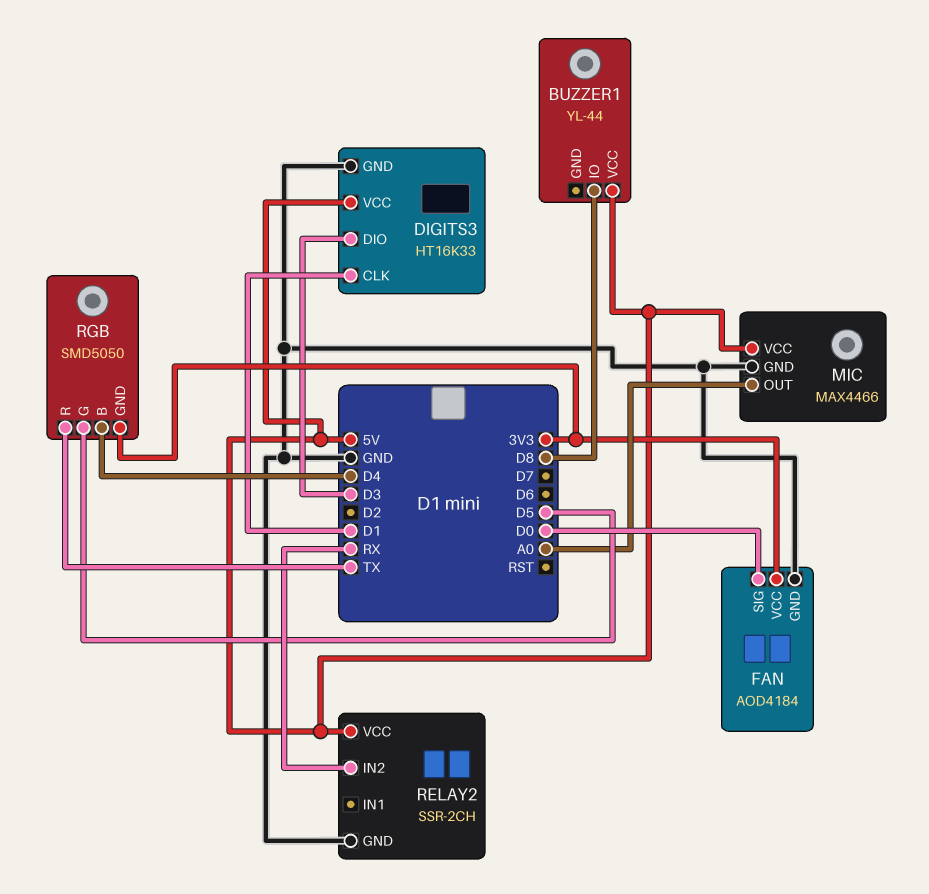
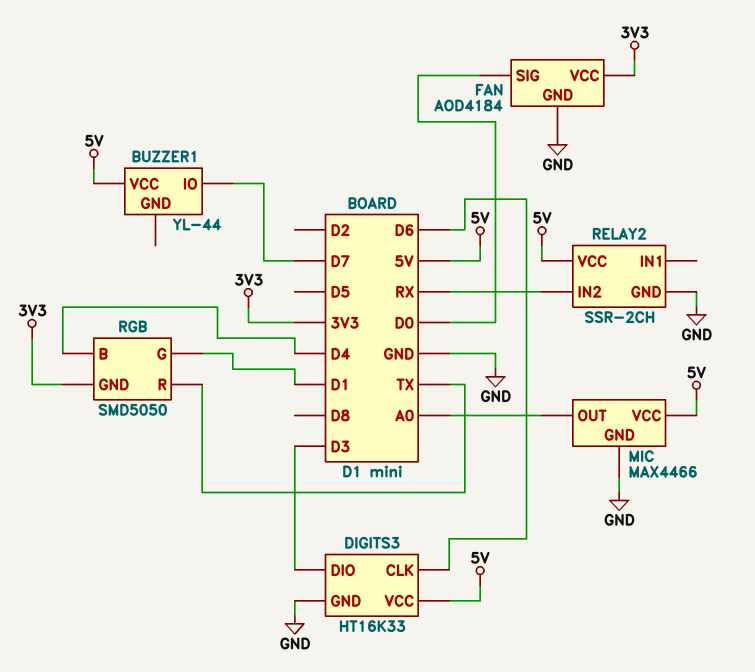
BUZZER1 pin IO: D8 -> D7
DIGITS3 pin CLK: D1 -> D6
RGB pin G: D5 -> D1

